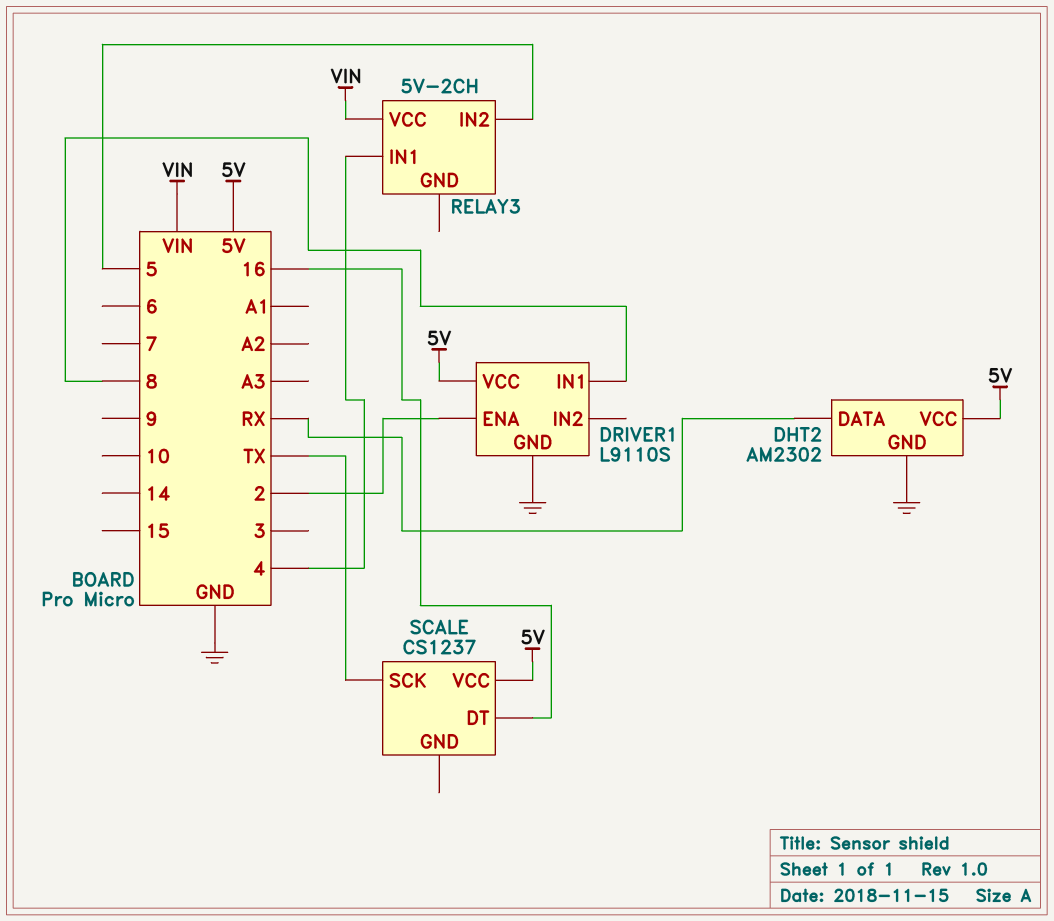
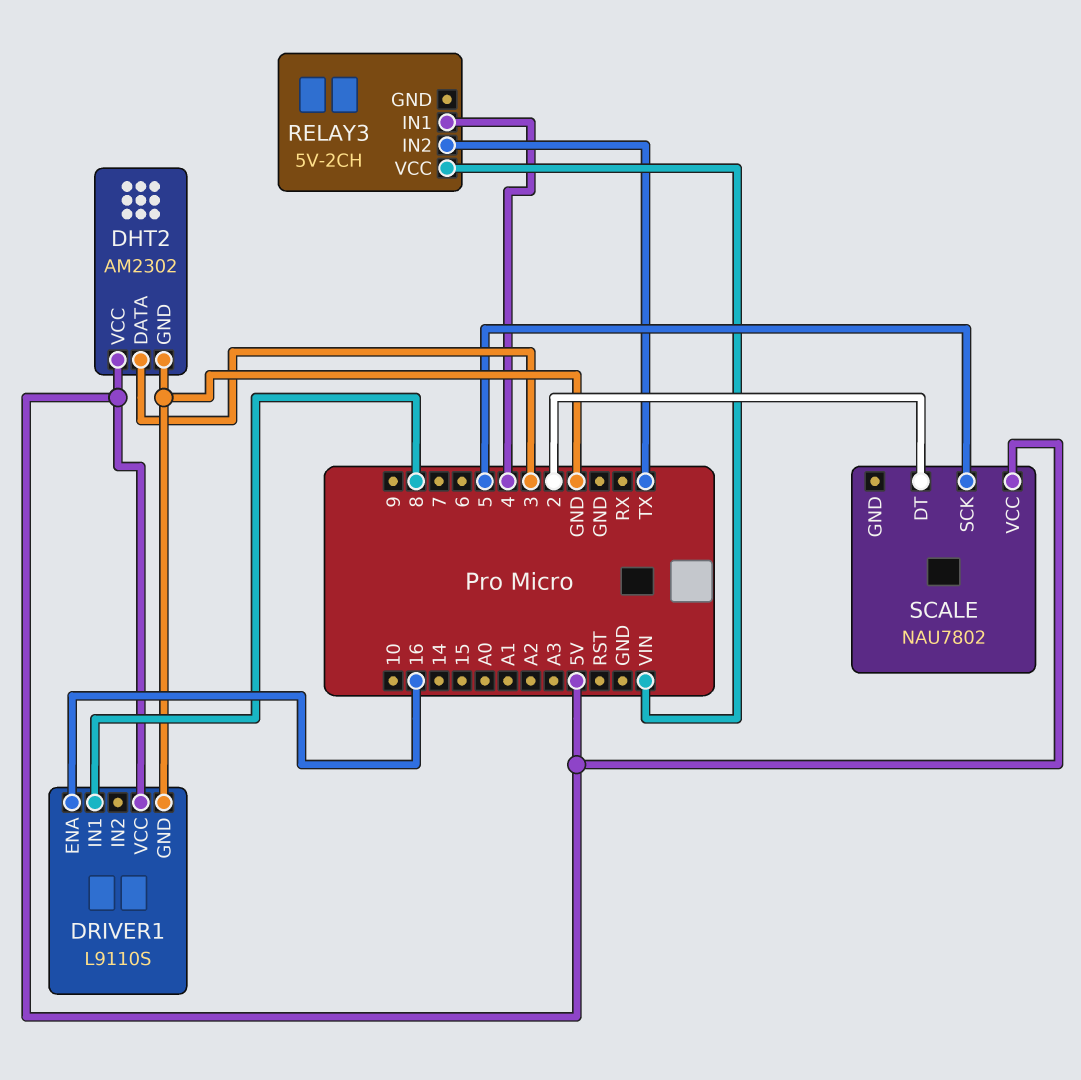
DHT2 pin DATA: RX -> 3
DRIVER1 pin ENA: 2 -> 16
RELAY3 pin IN2: 5 -> TX
SCALE: CS1237 -> NAU7802
SCALE pin DT: 16 -> 2
SCALE pin SCK: TX -> 5

